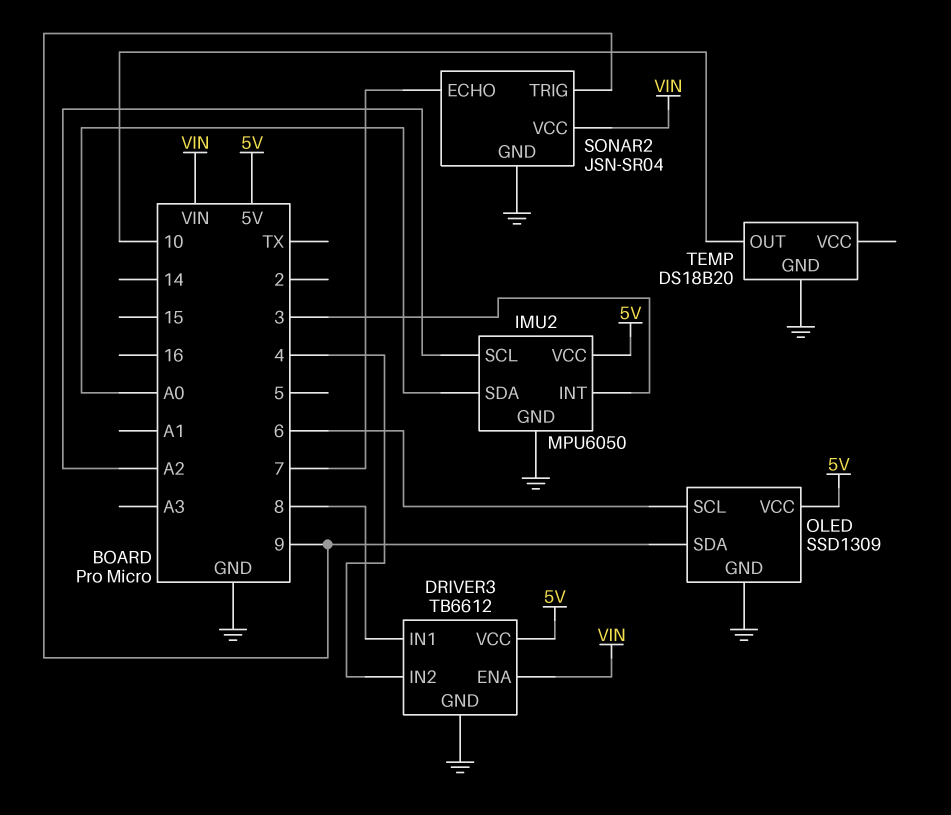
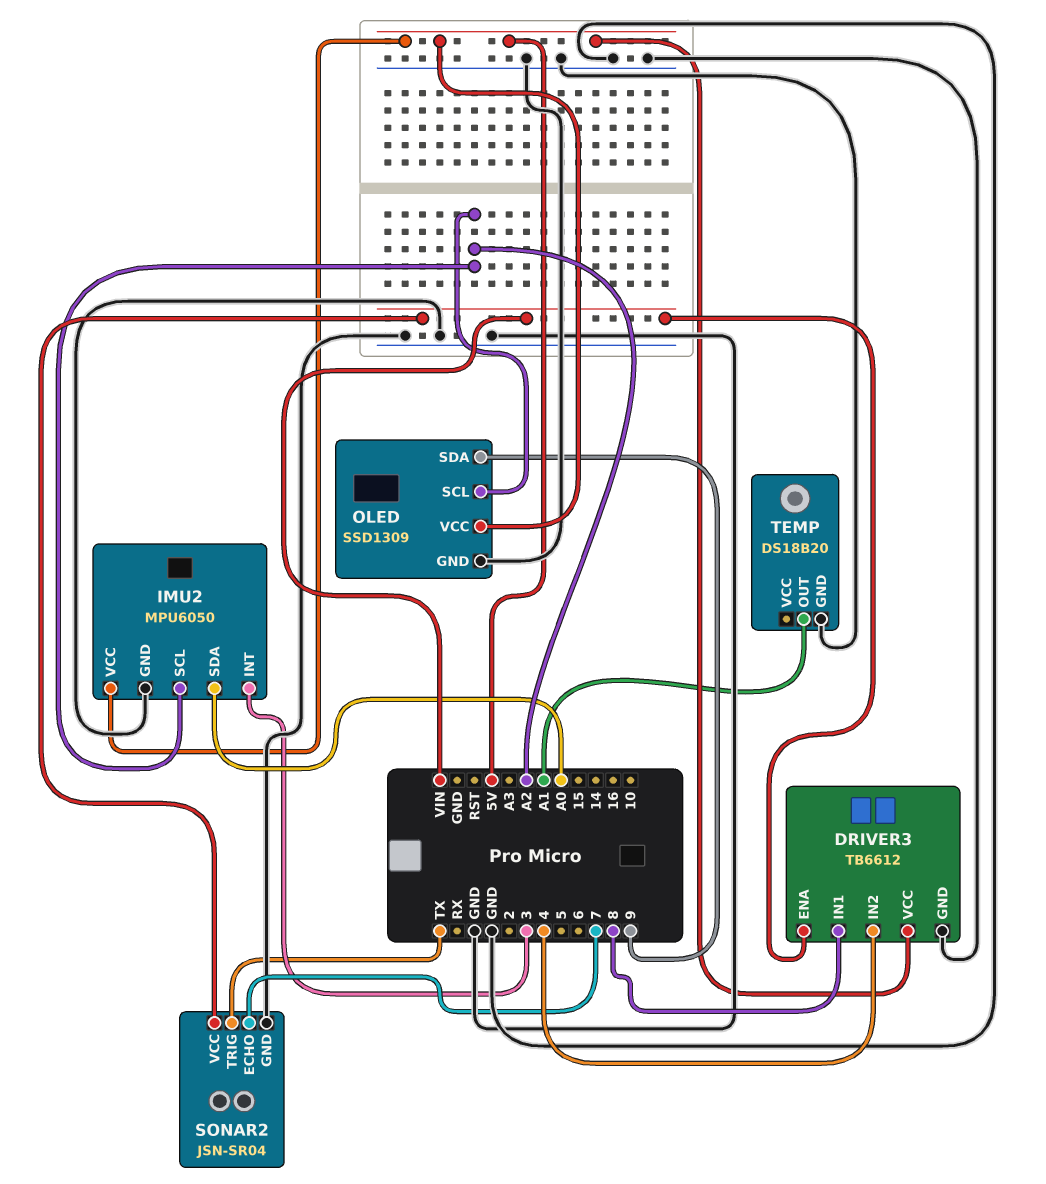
OLED pin SCL: 6 -> A2
SONAR2 pin TRIG: 9 -> TX
TEMP pin OUT: 10 -> A1

